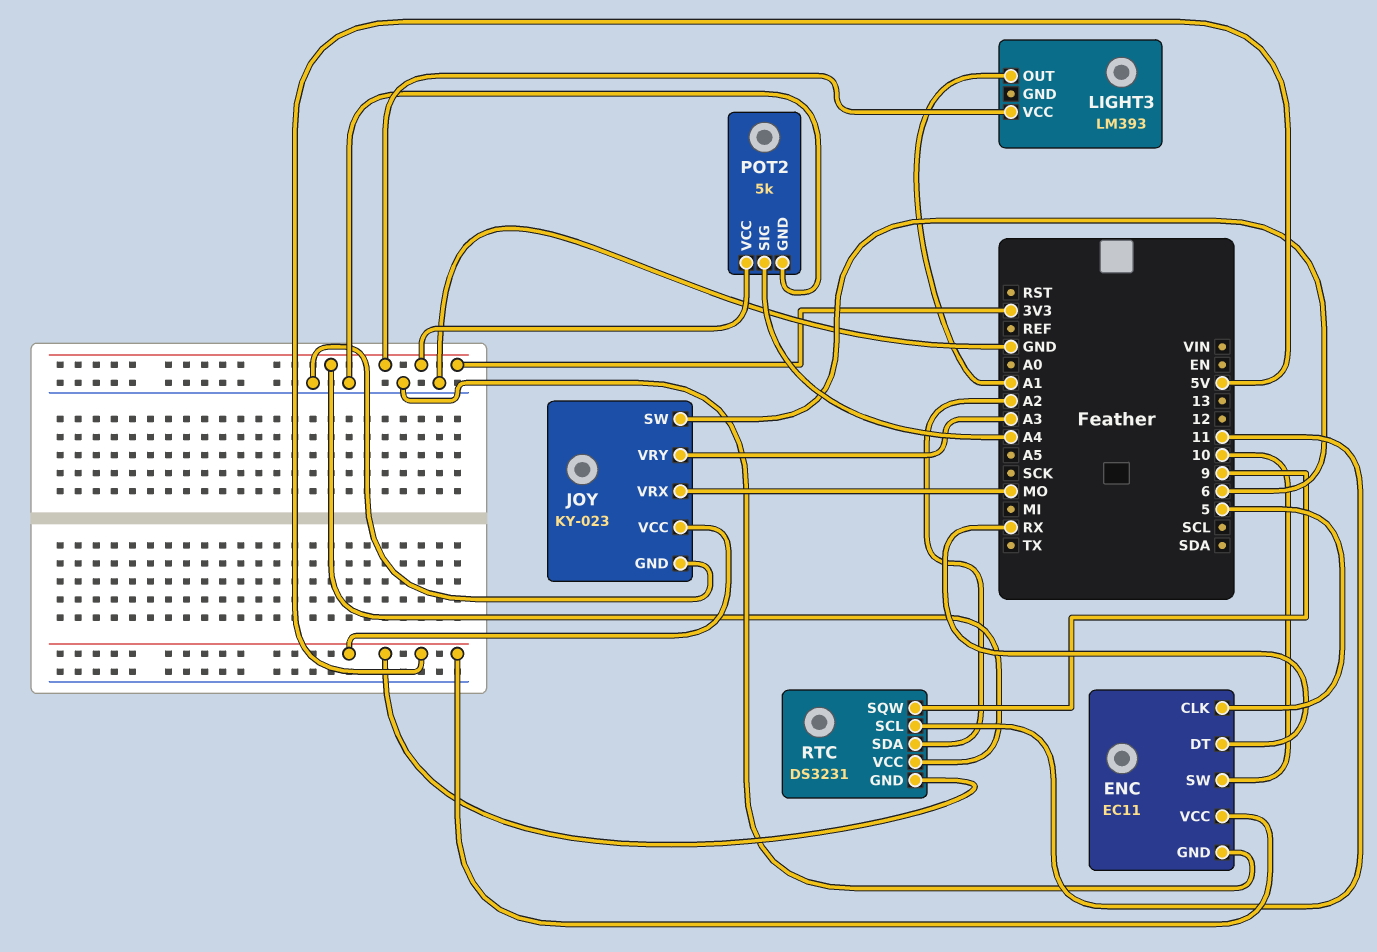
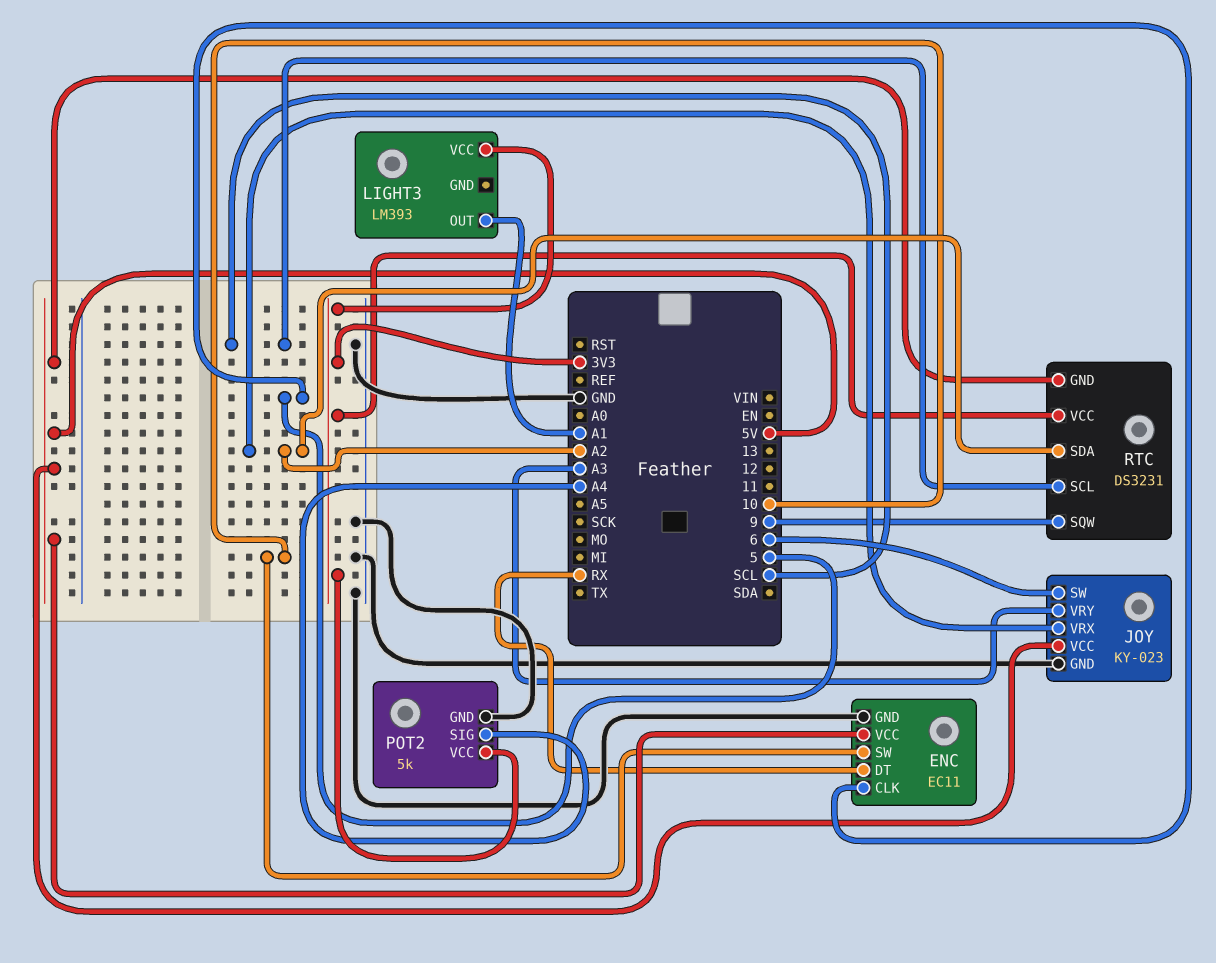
JOY pin VRX: MO -> A2
RTC pin SCL: 11 -> SCL

